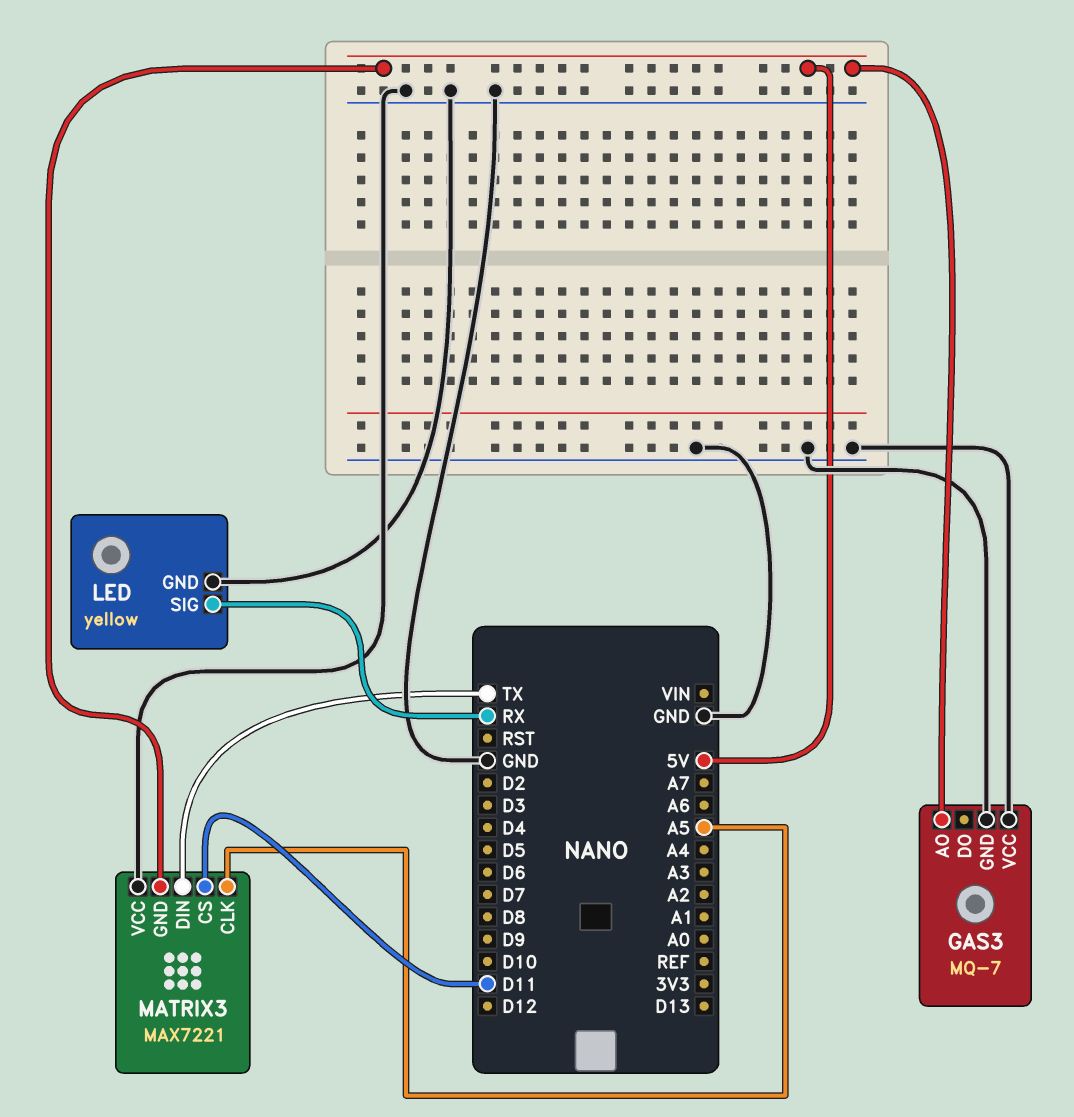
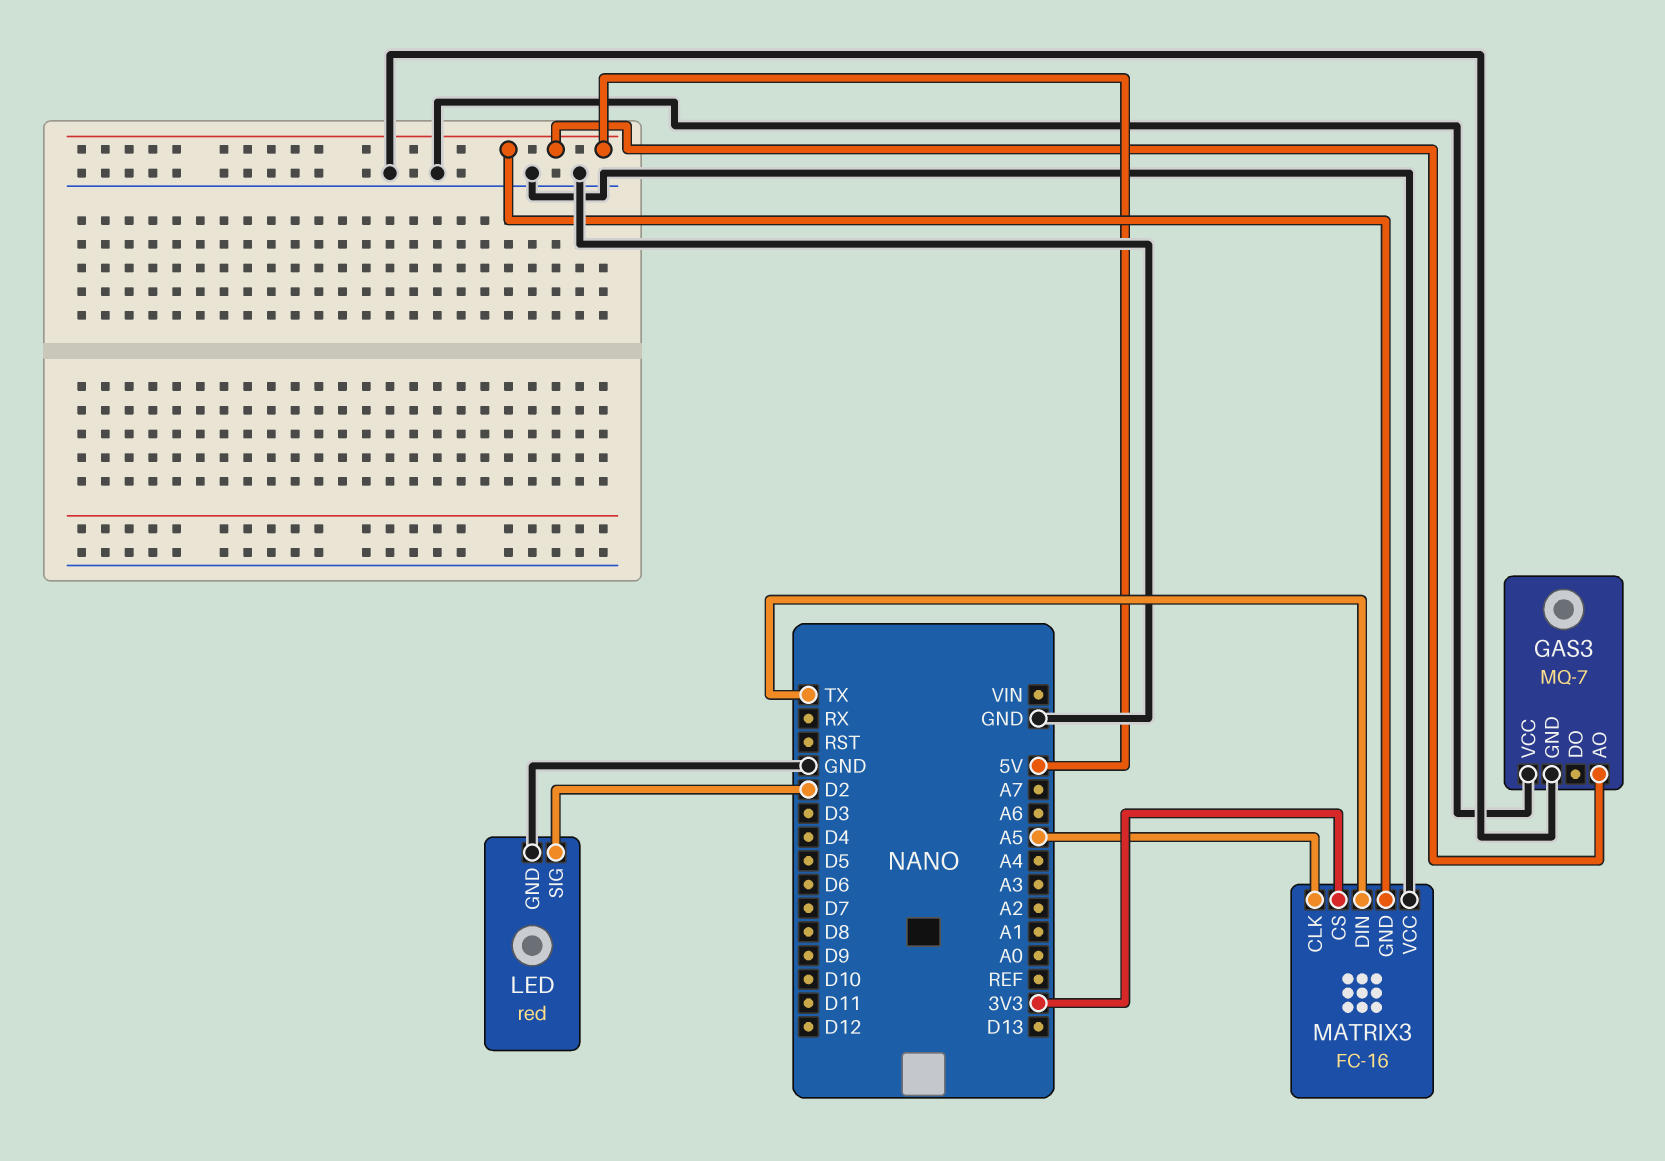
LED: yellow -> red
LED pin SIG: RX -> D2
MATRIX3: MAX7221 -> FC-16
MATRIX3 pin CS: D11 -> 3V3

